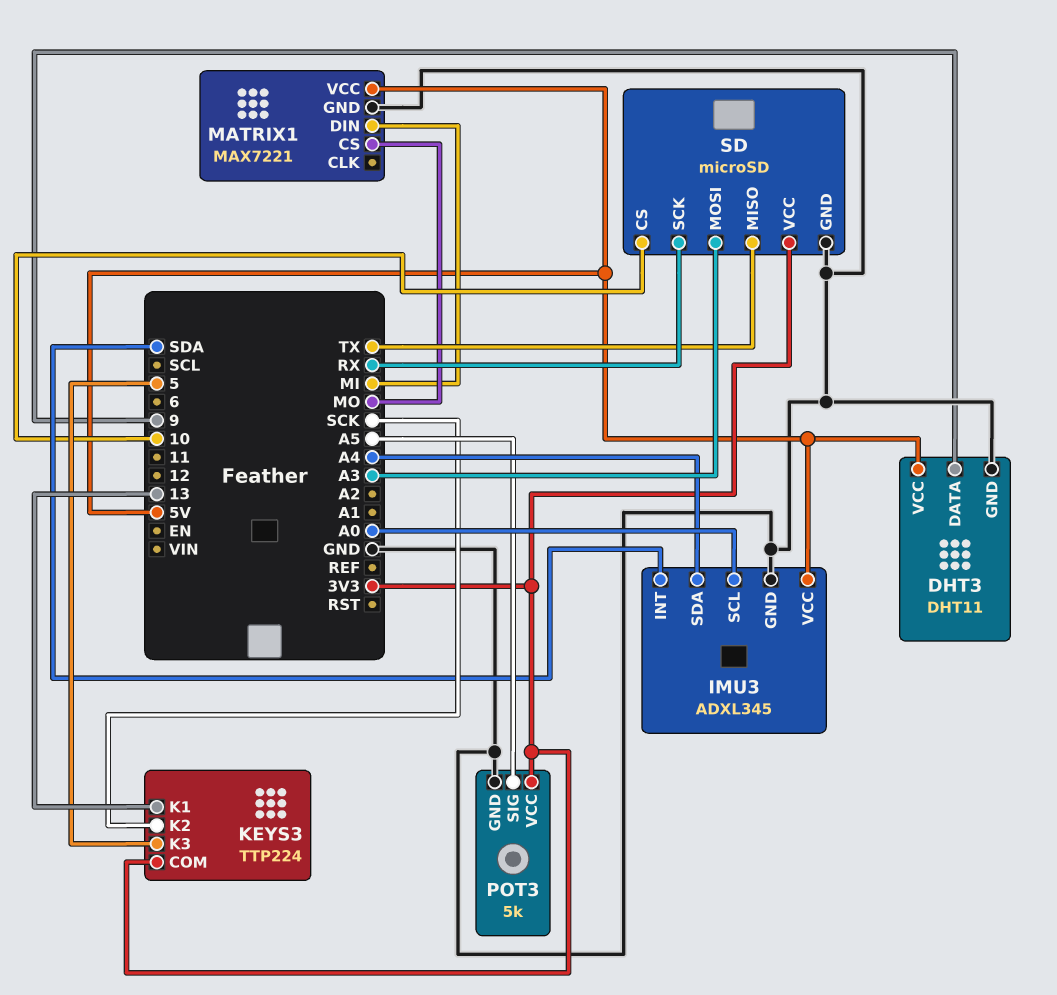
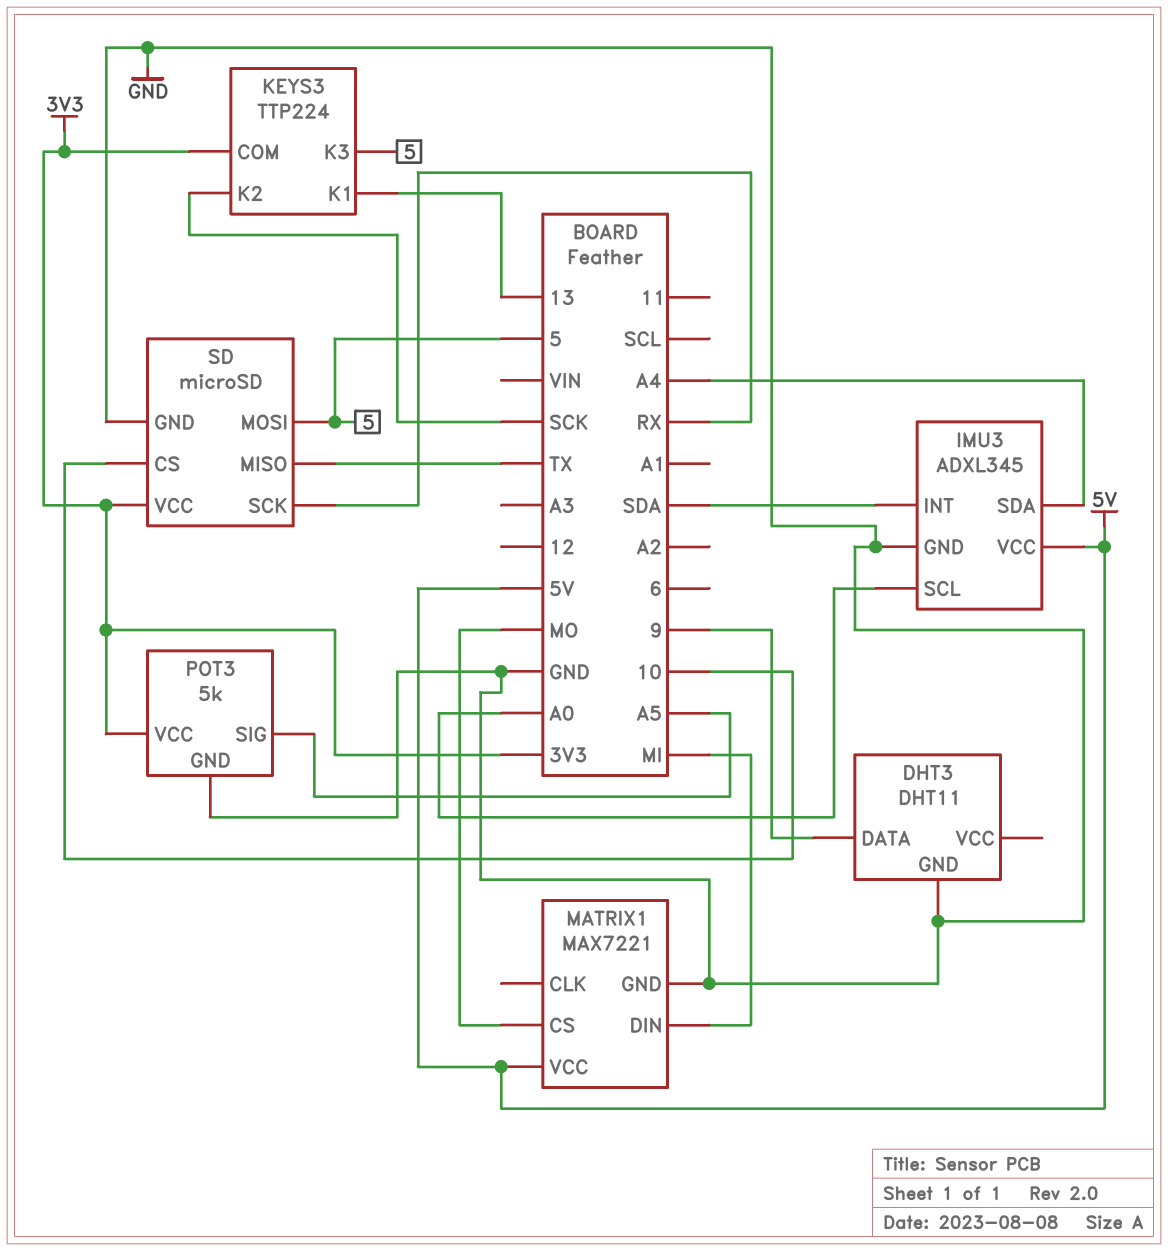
DHT3 pin VCC: 5V -> none
SD pin MOSI: A3 -> 5

